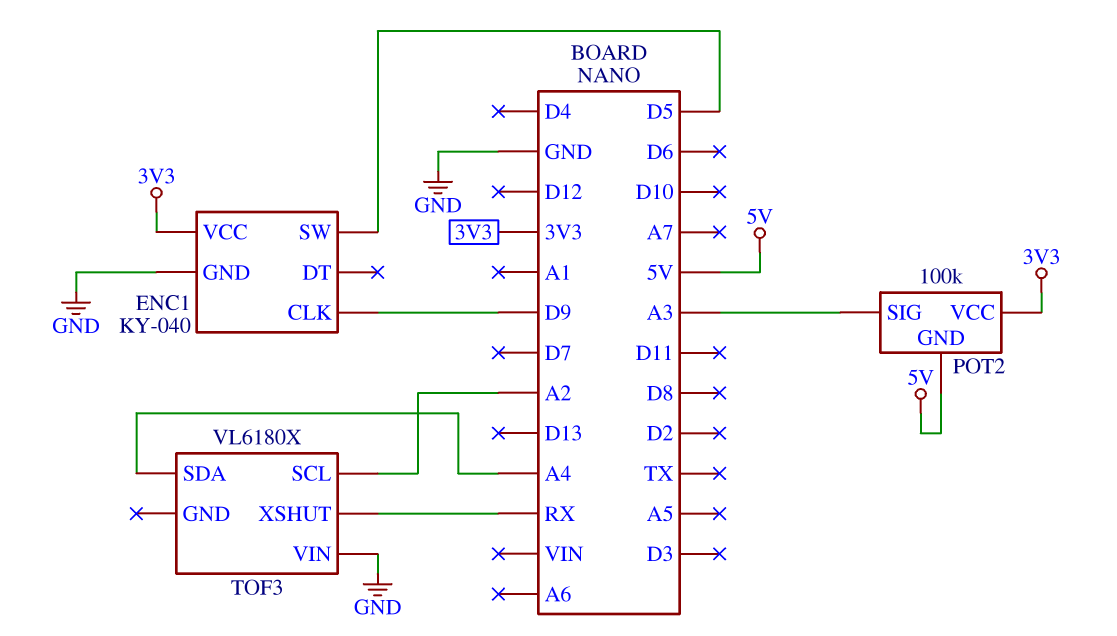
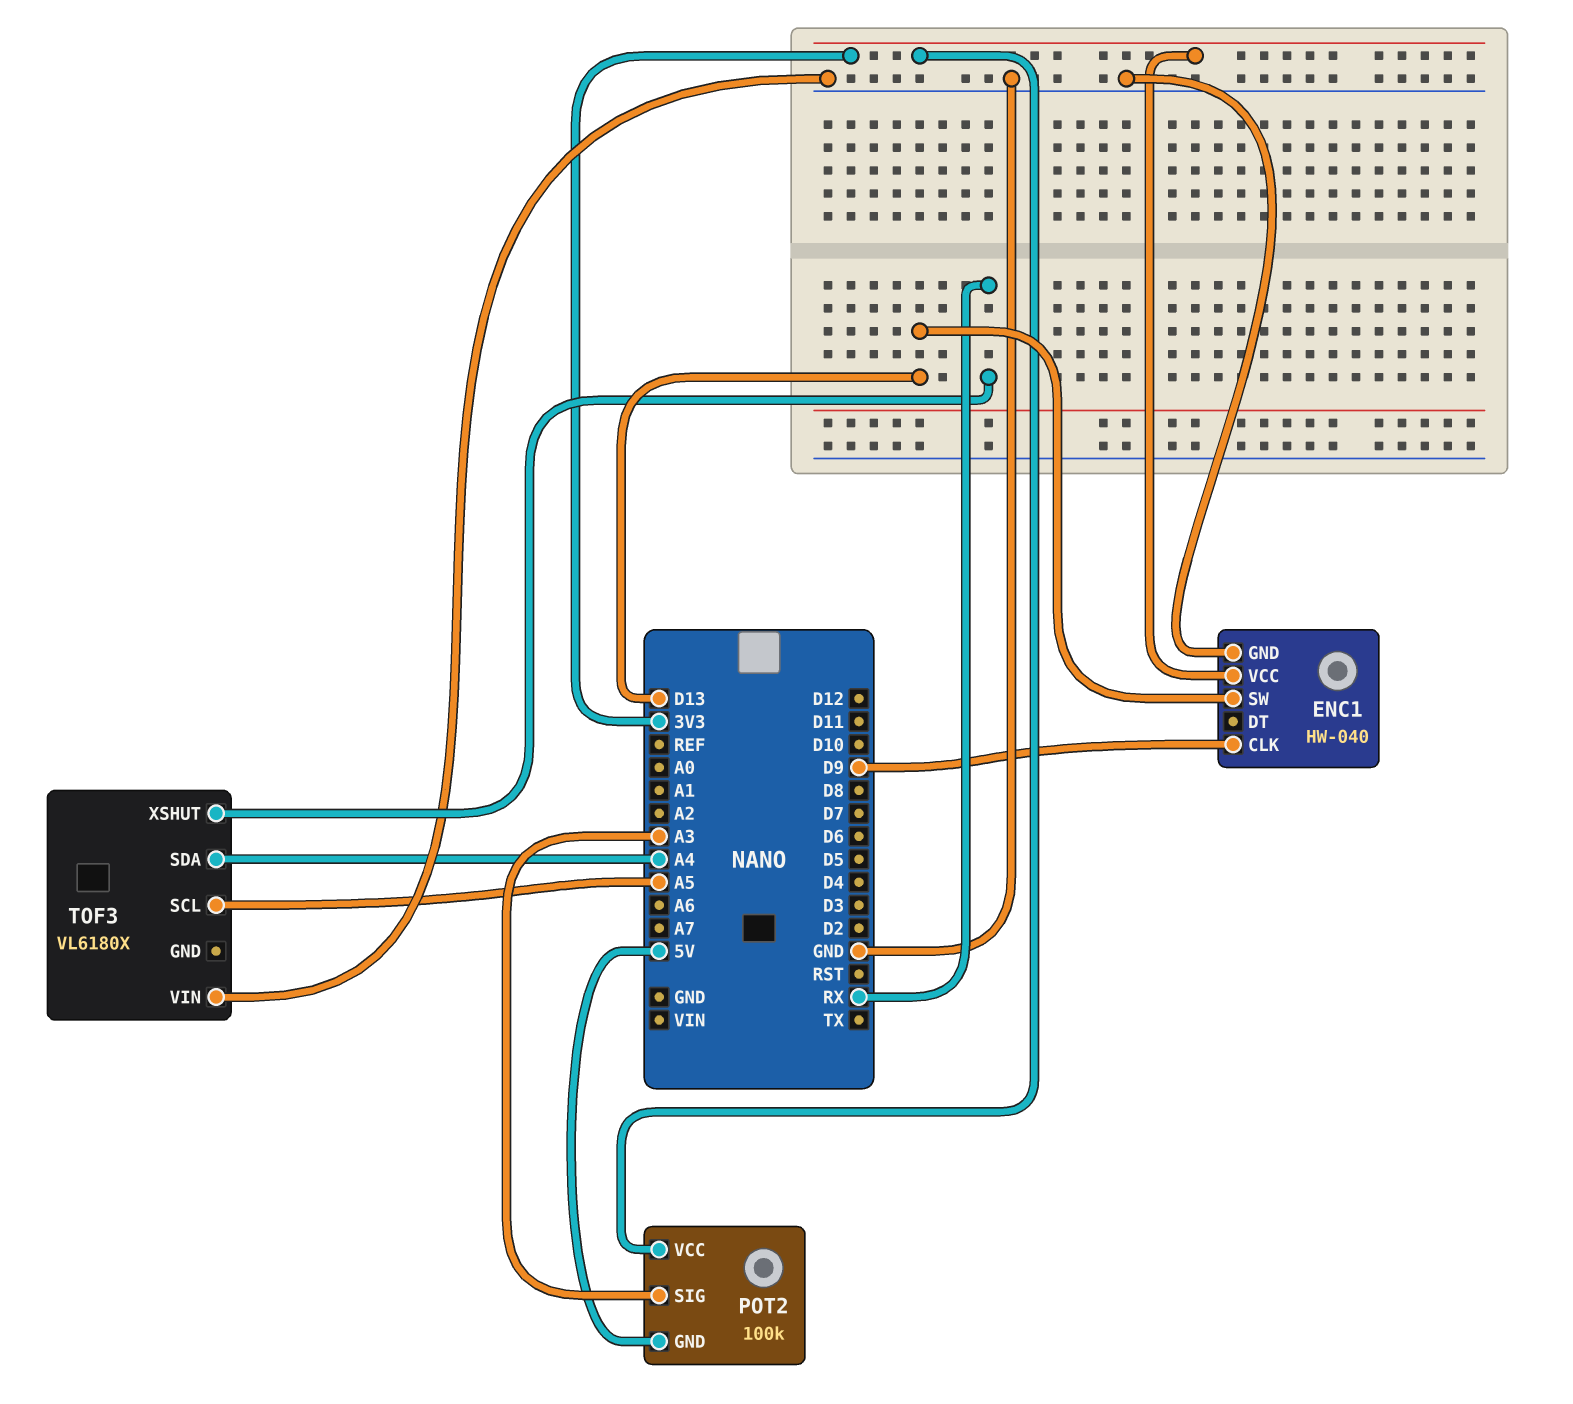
ENC1: KY-040 -> HW-040
ENC1 pin SW: D5 -> D13
TOF3 pin SCL: A2 -> A5

